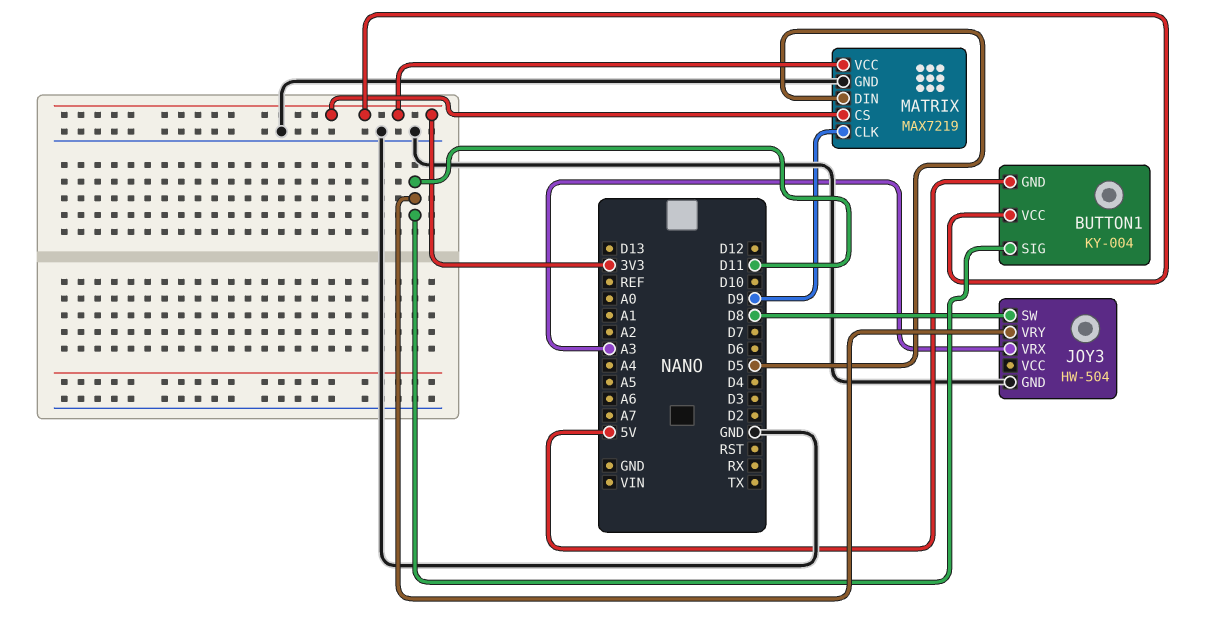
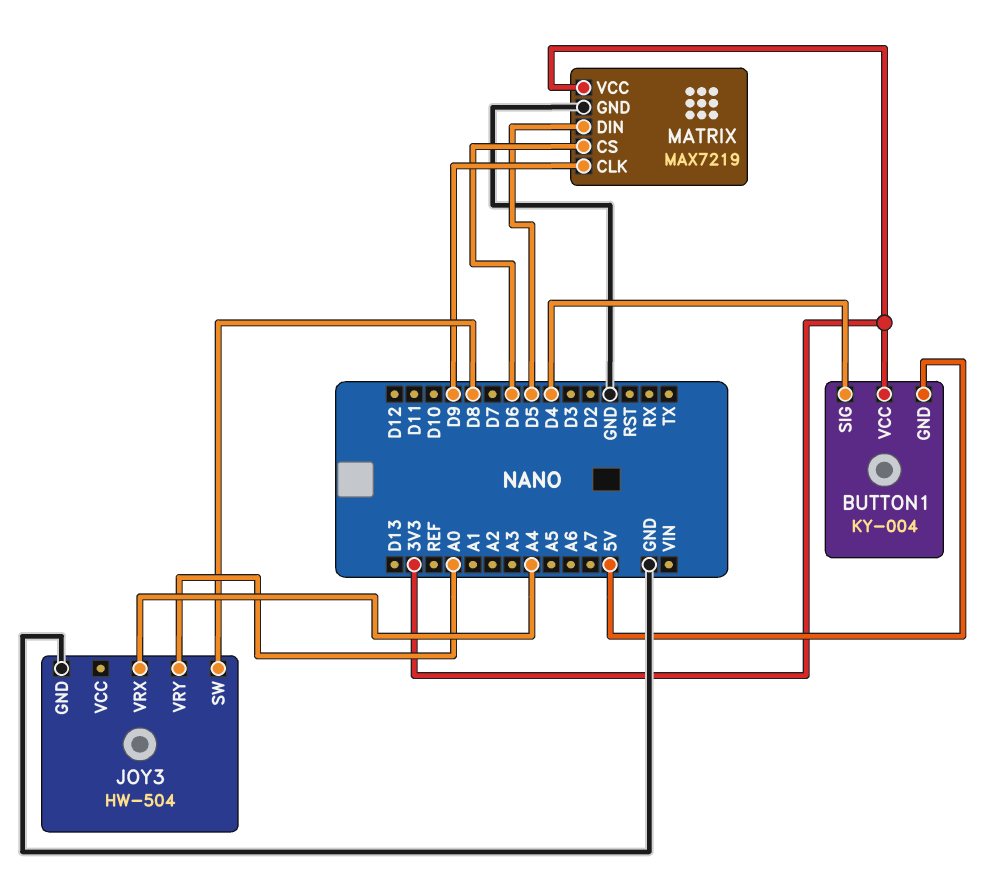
BUTTON1 pin SIG: D11 -> D4
JOY3 pin VRX: A3 -> A4
JOY3 pin VRY: D11 -> A0
MATRIX pin CS: 3V3 -> D6

